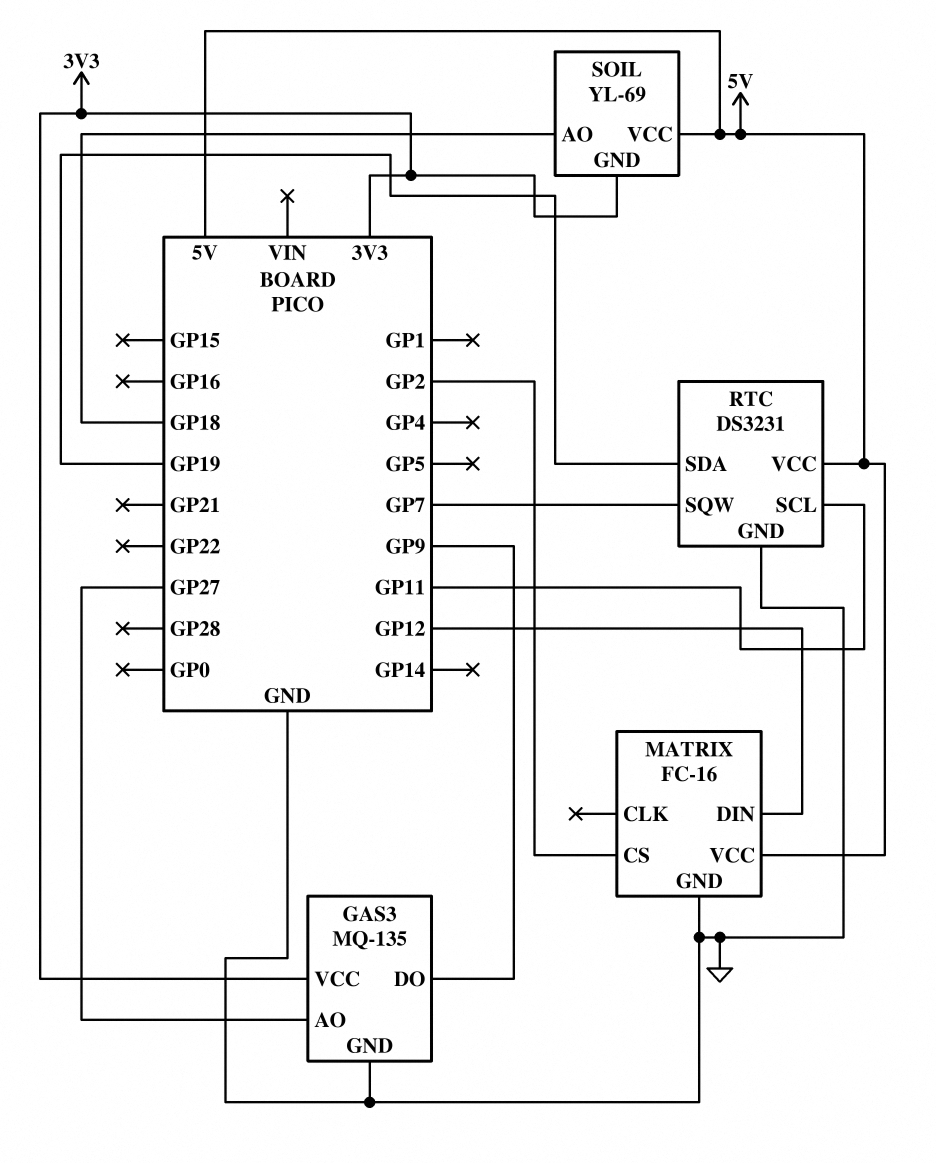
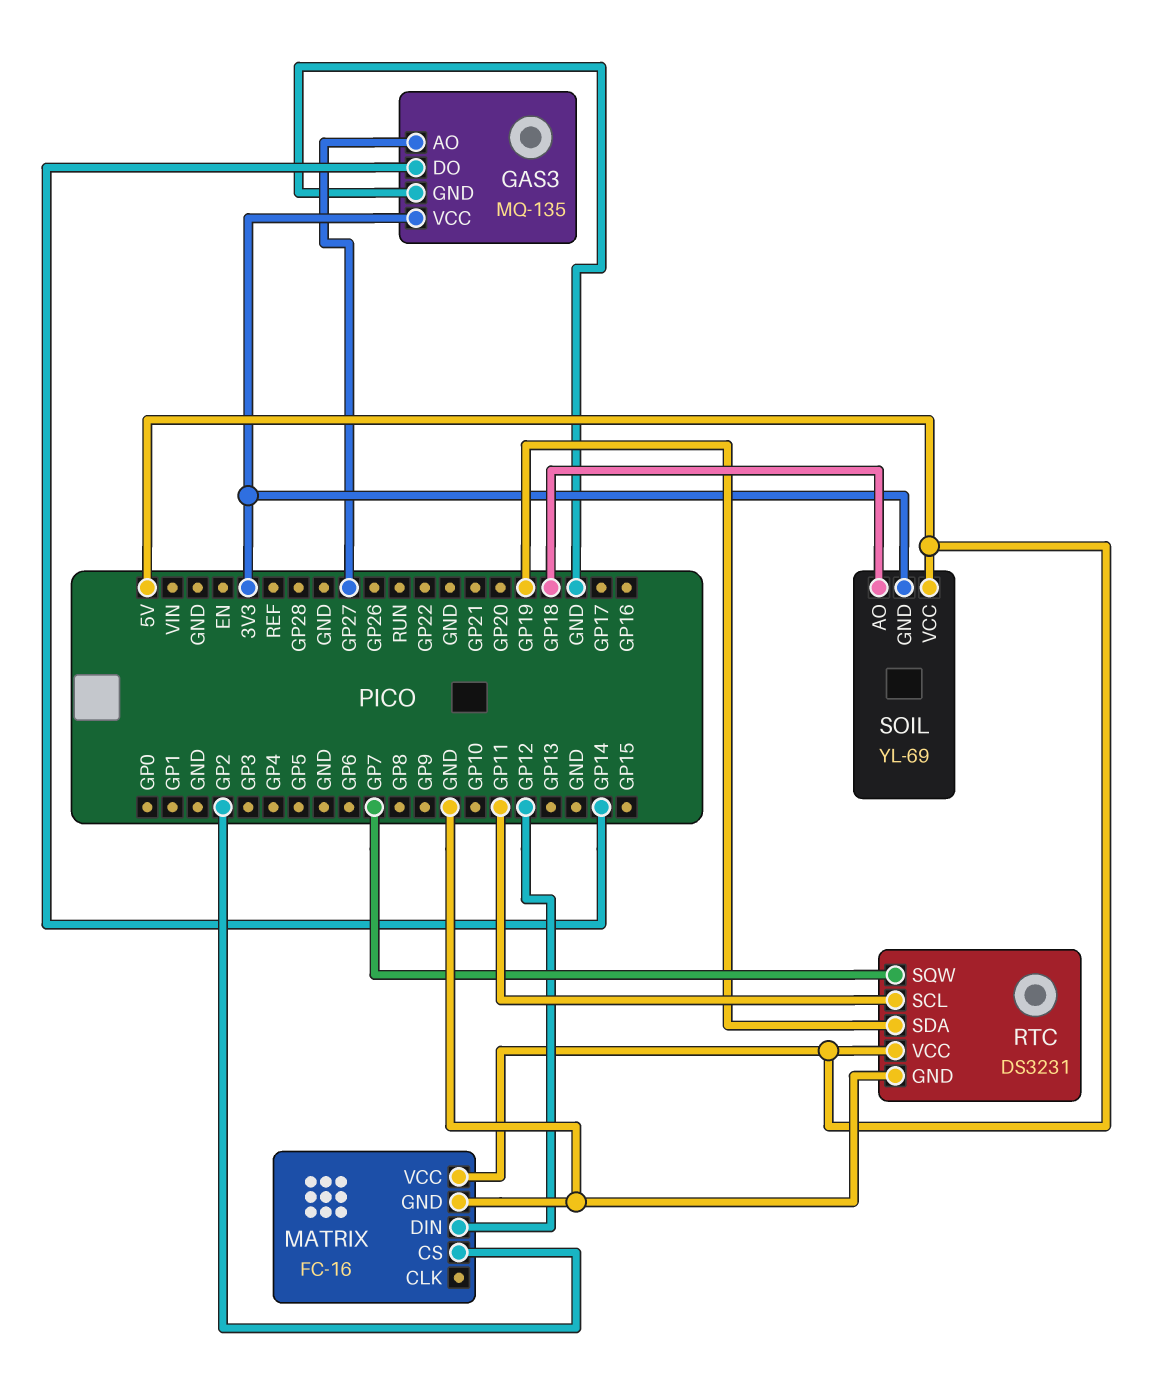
GAS3 pin DO: GP9 -> GP14

